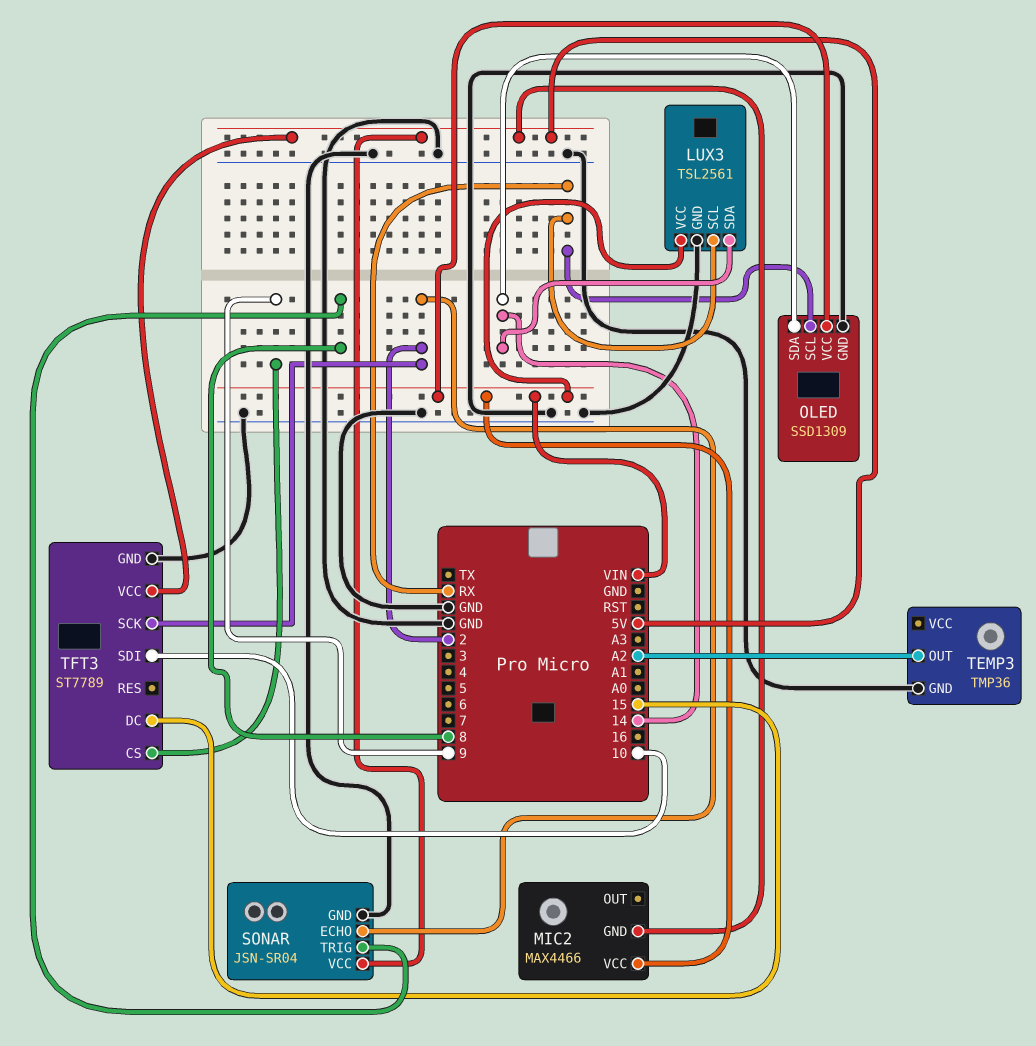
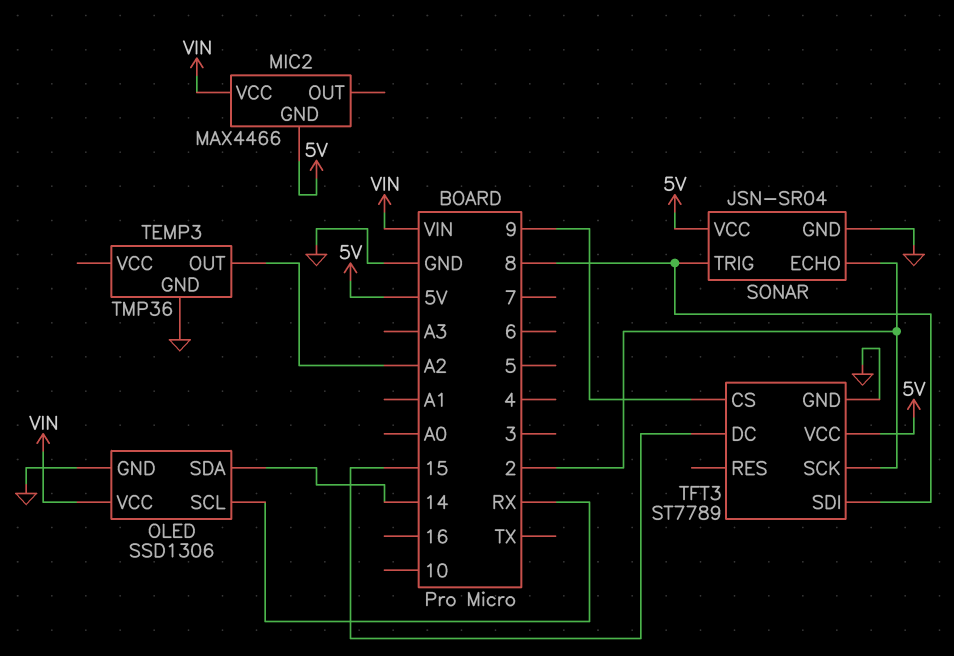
LUX3: TSL2561 -> none
LUX3 pin GND: GND -> none
LUX3 pin SCL: RX -> none
LUX3 pin SDA: 14 -> none
LUX3 pin VCC: VIN -> none
OLED: SSD1309 -> SSD1306
TFT3 pin SDI: 10 -> 8

